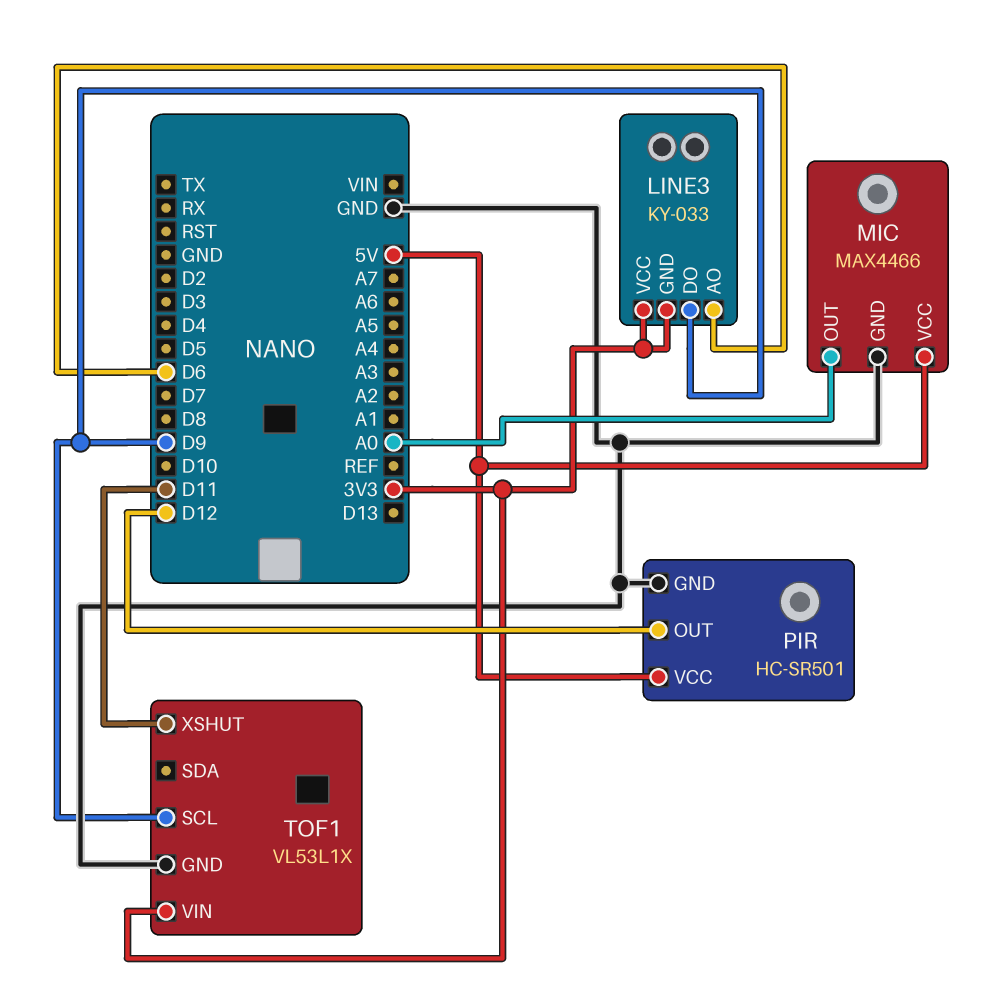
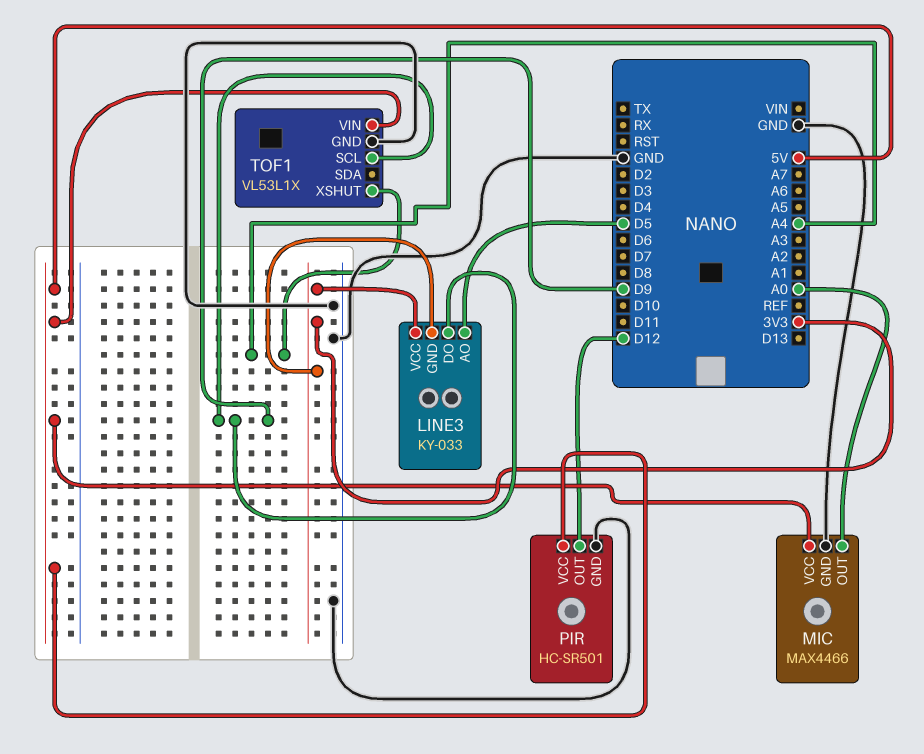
LINE3 pin AO: D6 -> D5
TOF1 pin VIN: 3V3 -> 5V
TOF1 pin XSHUT: D11 -> A4

